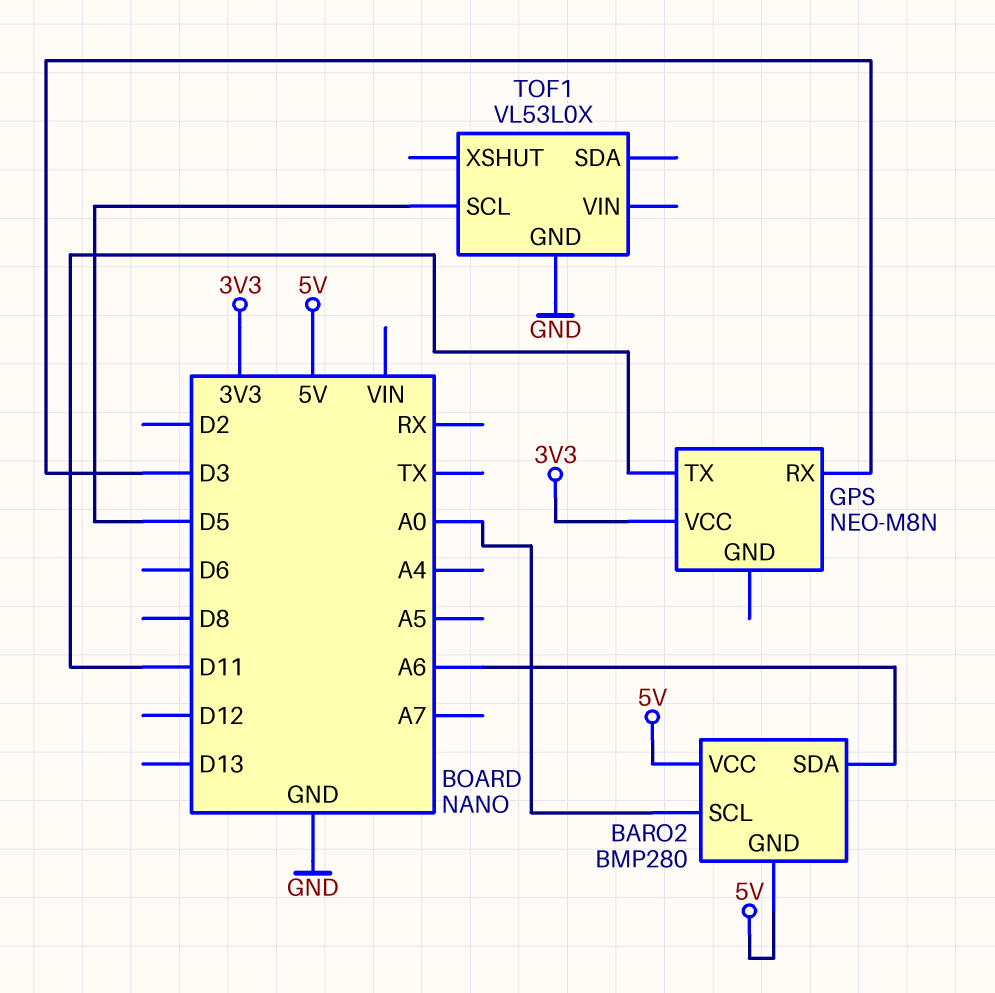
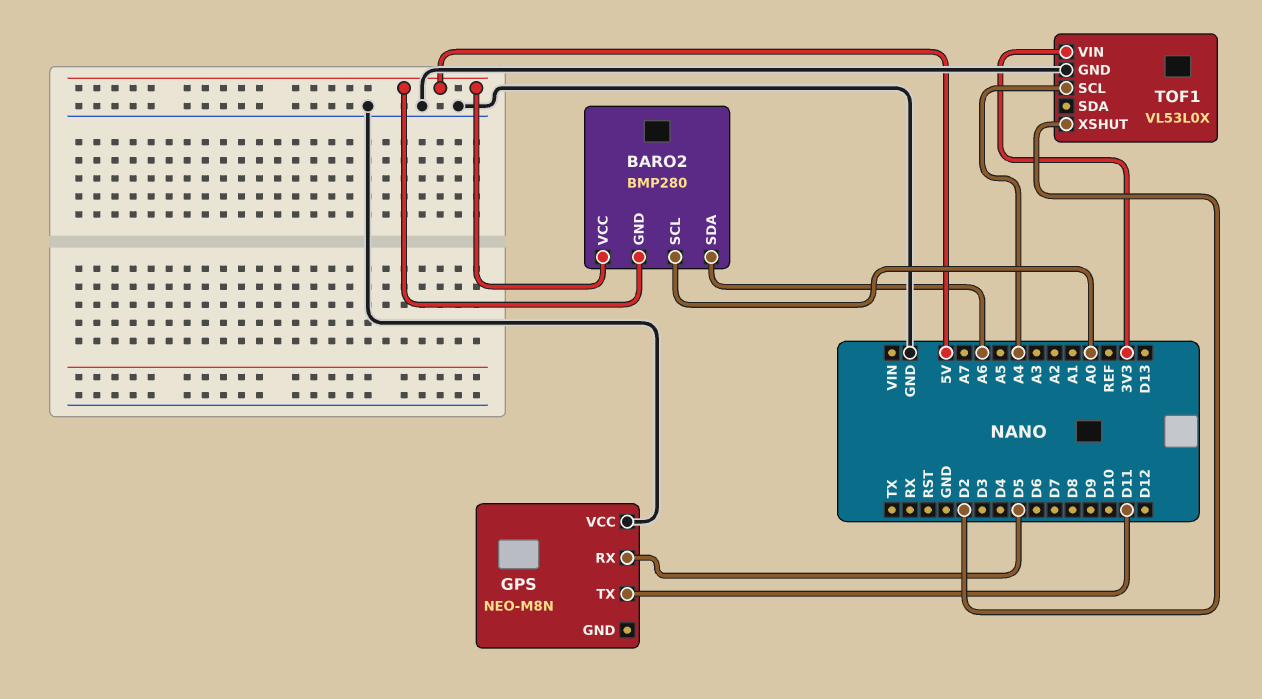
GPS pin RX: D3 -> D5
GPS pin VCC: 3V3 -> GND
TOF1 pin SCL: D5 -> A4
TOF1 pin VIN: none -> 3V3
TOF1 pin XSHUT: none -> D2

